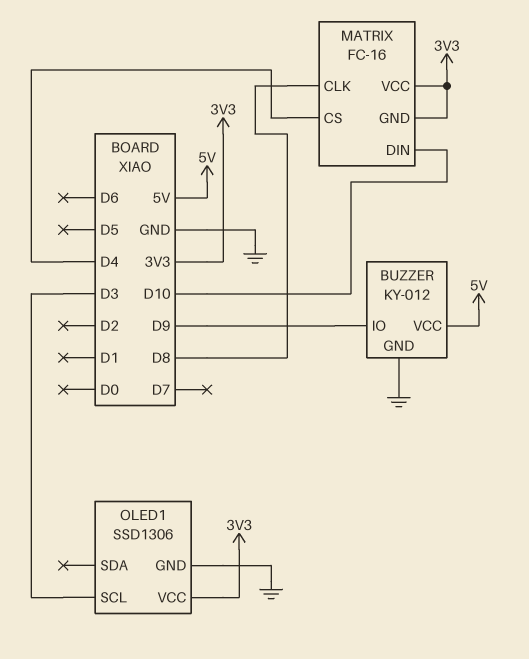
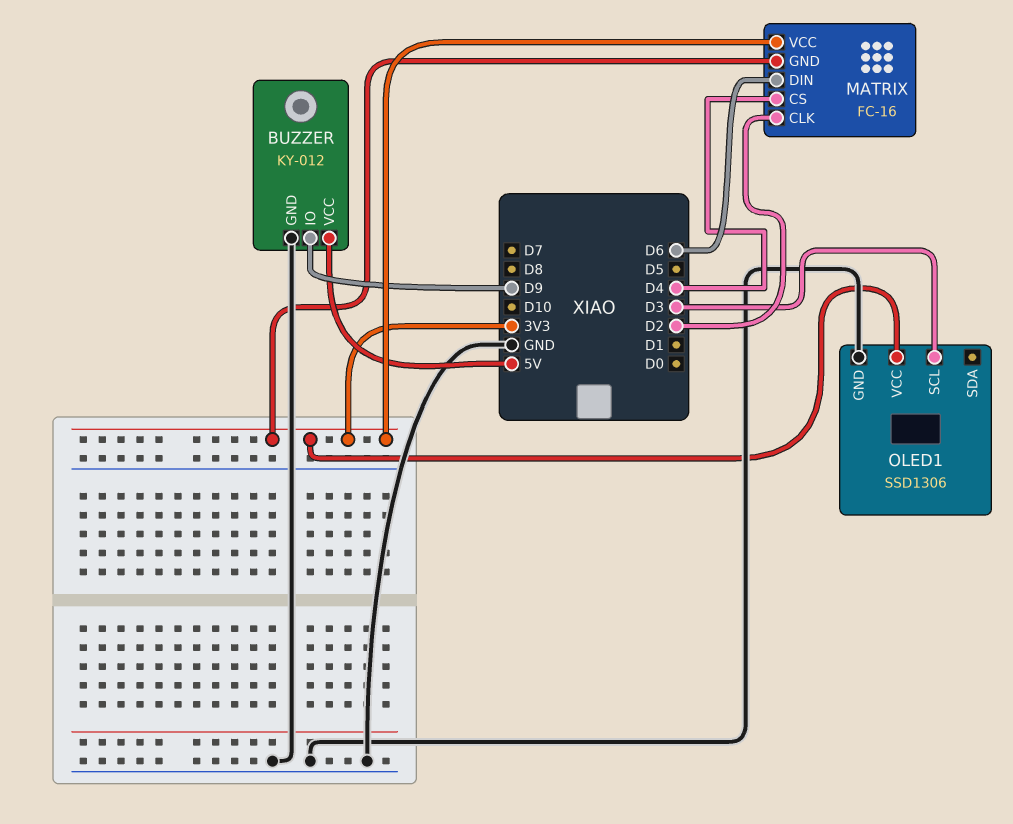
MATRIX pin CLK: D8 -> D2
MATRIX pin DIN: D10 -> D6

